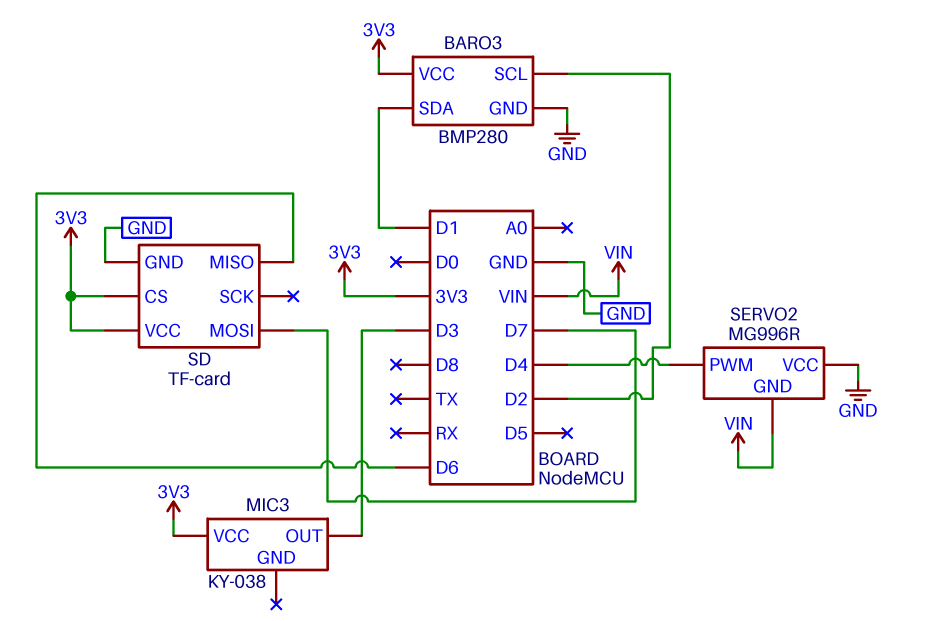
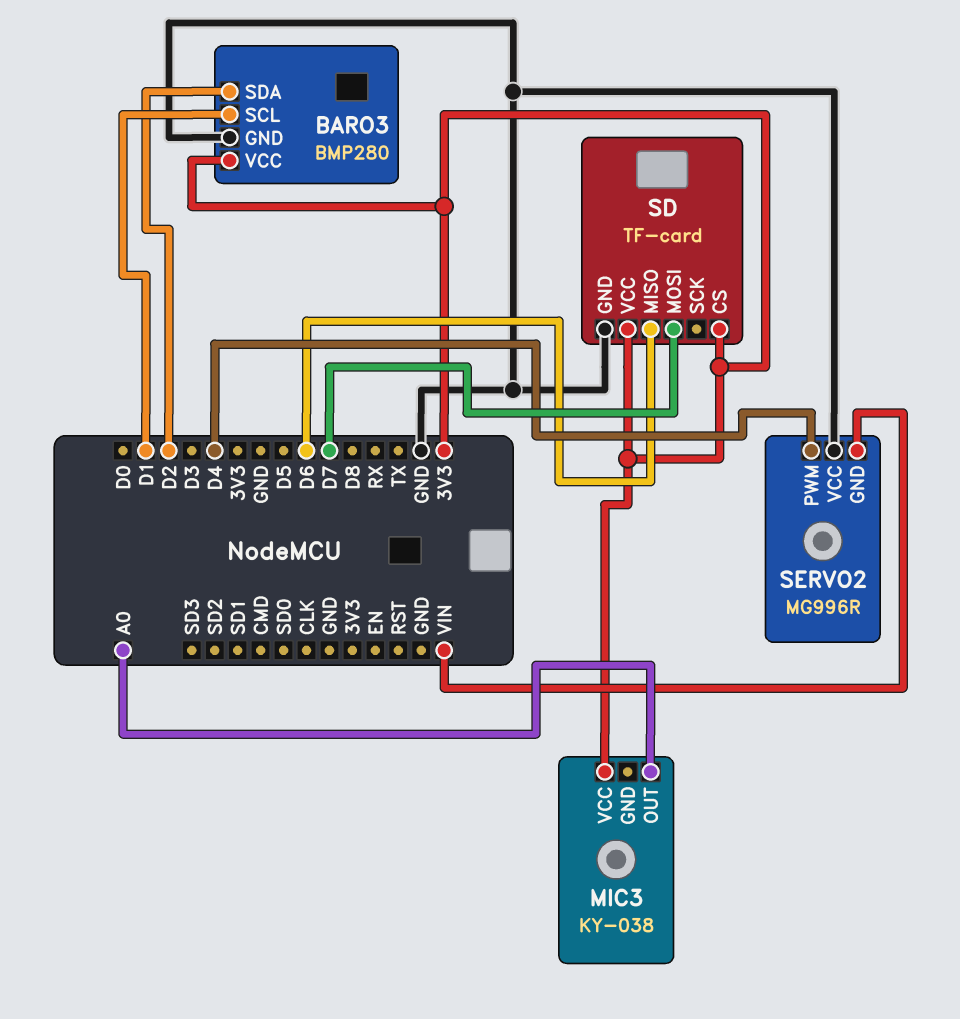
BARO3 pin SCL: D2 -> D1
BARO3 pin SDA: D1 -> D2
MIC3 pin OUT: D3 -> A0

